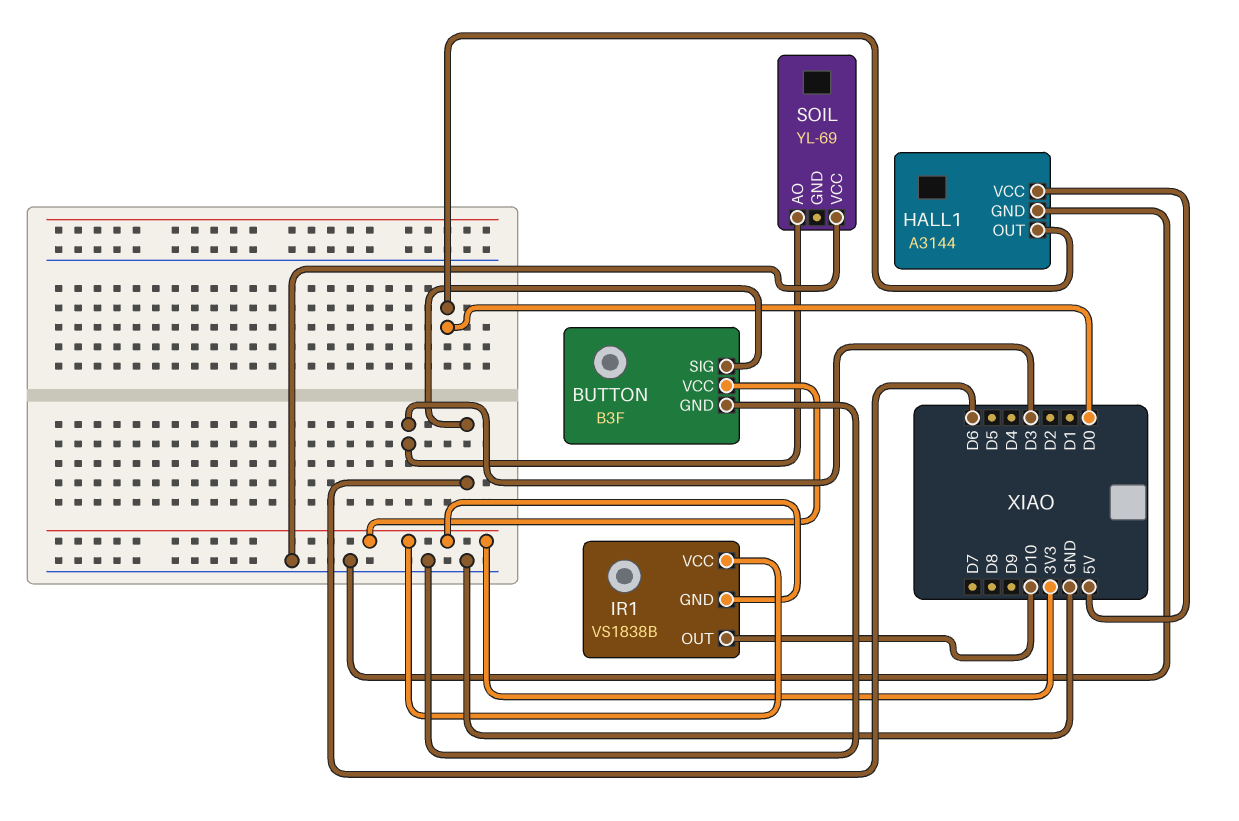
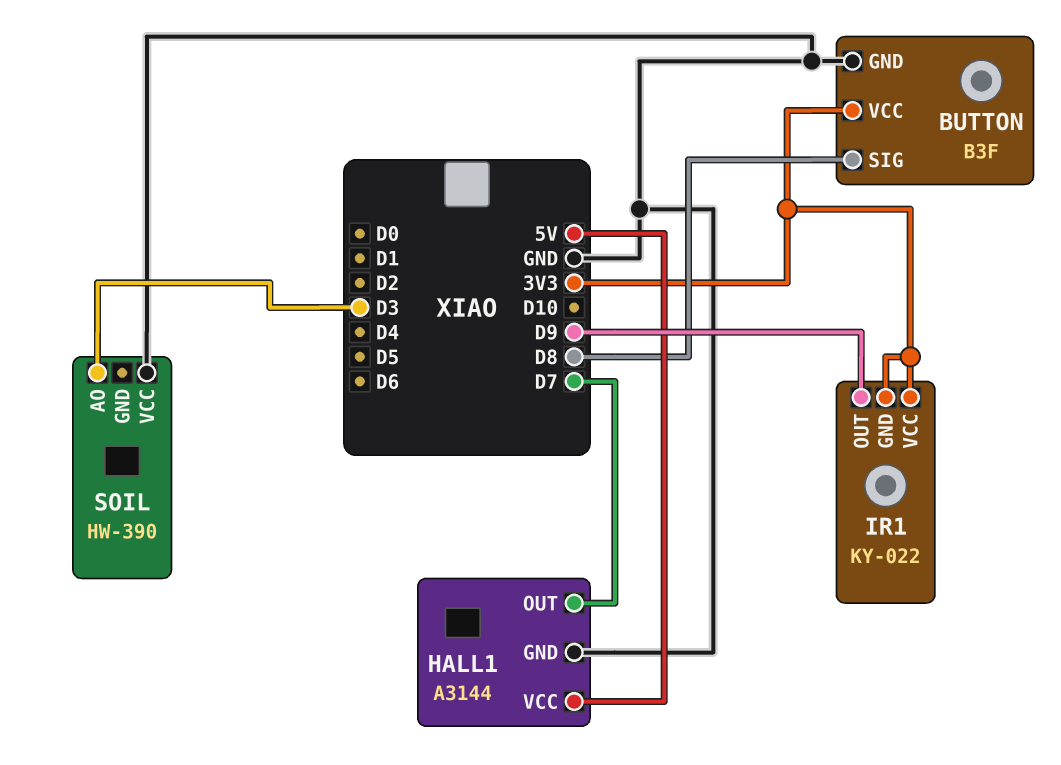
BUTTON pin SIG: D6 -> D8
HALL1 pin OUT: D0 -> D7
IR1: VS1838B -> KY-022
IR1 pin OUT: D10 -> D9
SOIL: YL-69 -> HW-390

